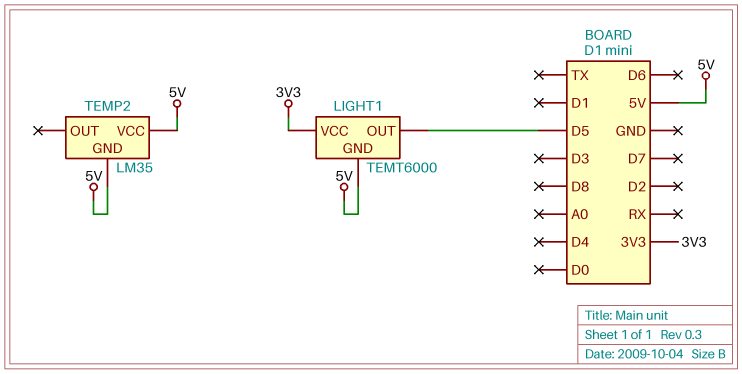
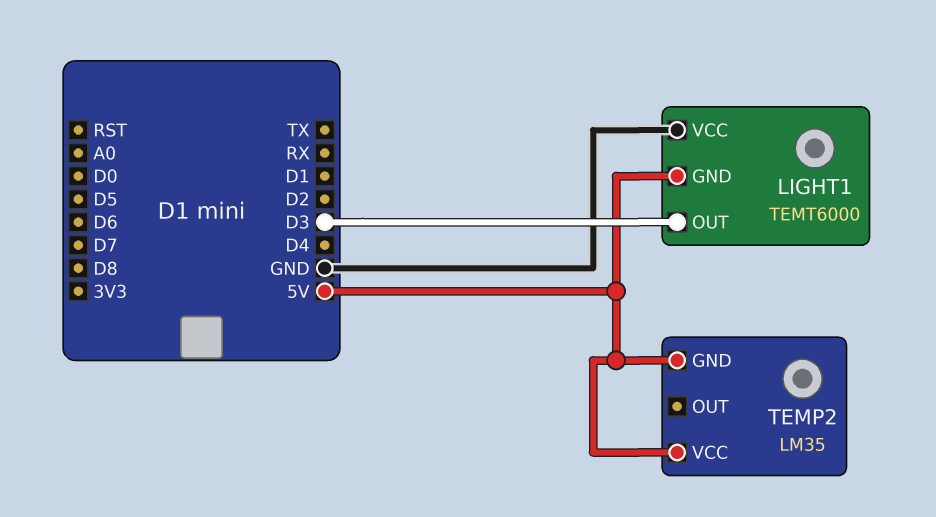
LIGHT1 pin OUT: D5 -> D3
LIGHT1 pin VCC: 3V3 -> GND

